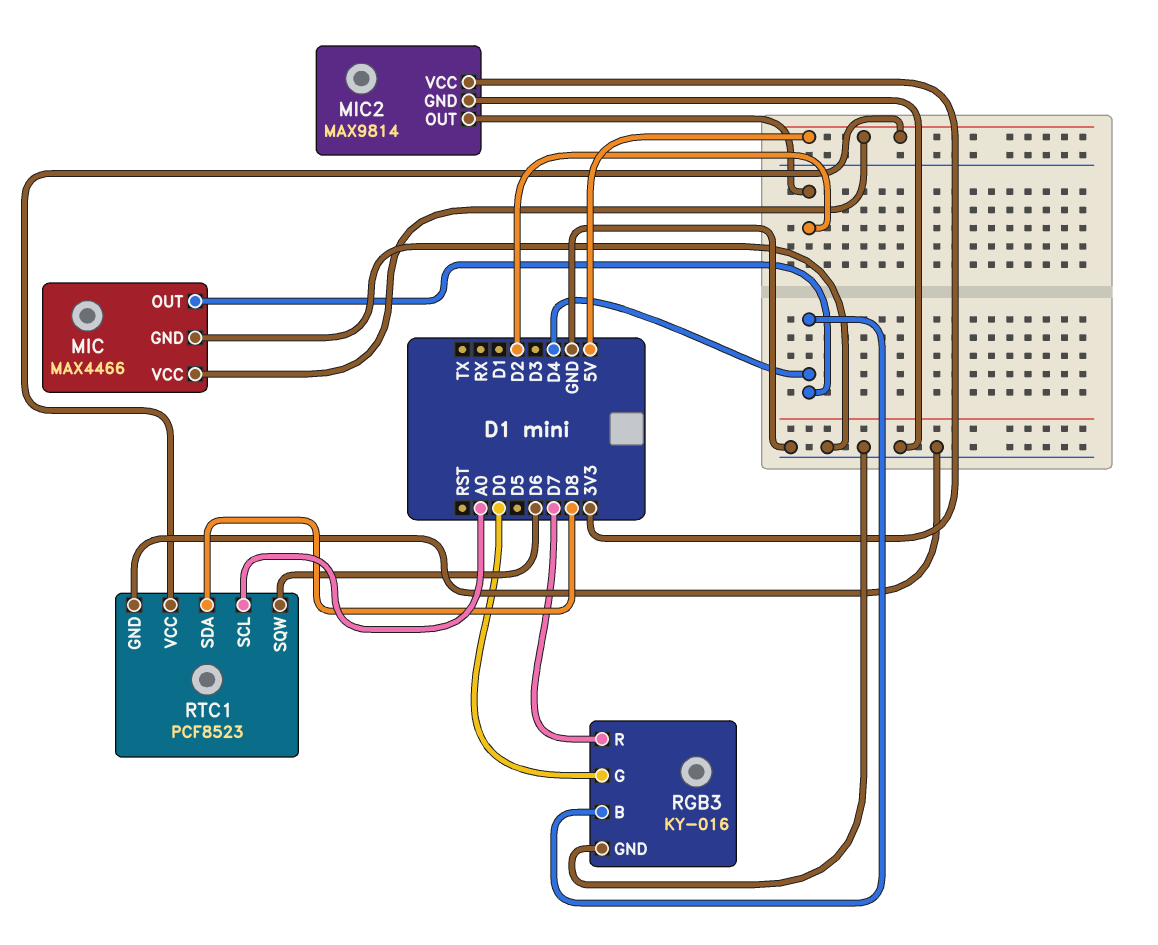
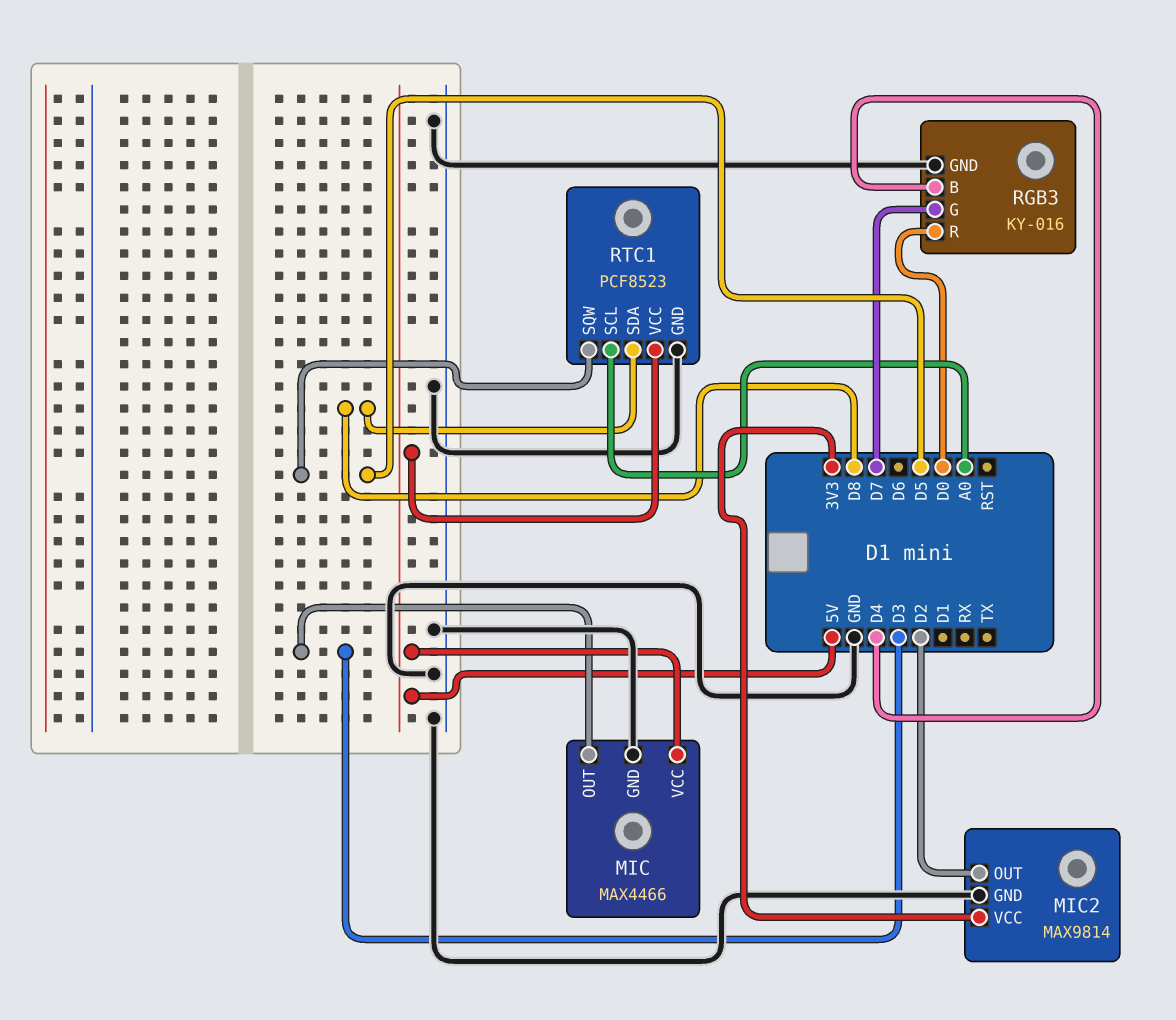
MIC pin OUT: D4 -> D3
RGB3 pin G: D0 -> D7
RGB3 pin R: D7 -> D0
RTC1 pin SQW: D6 -> D5

